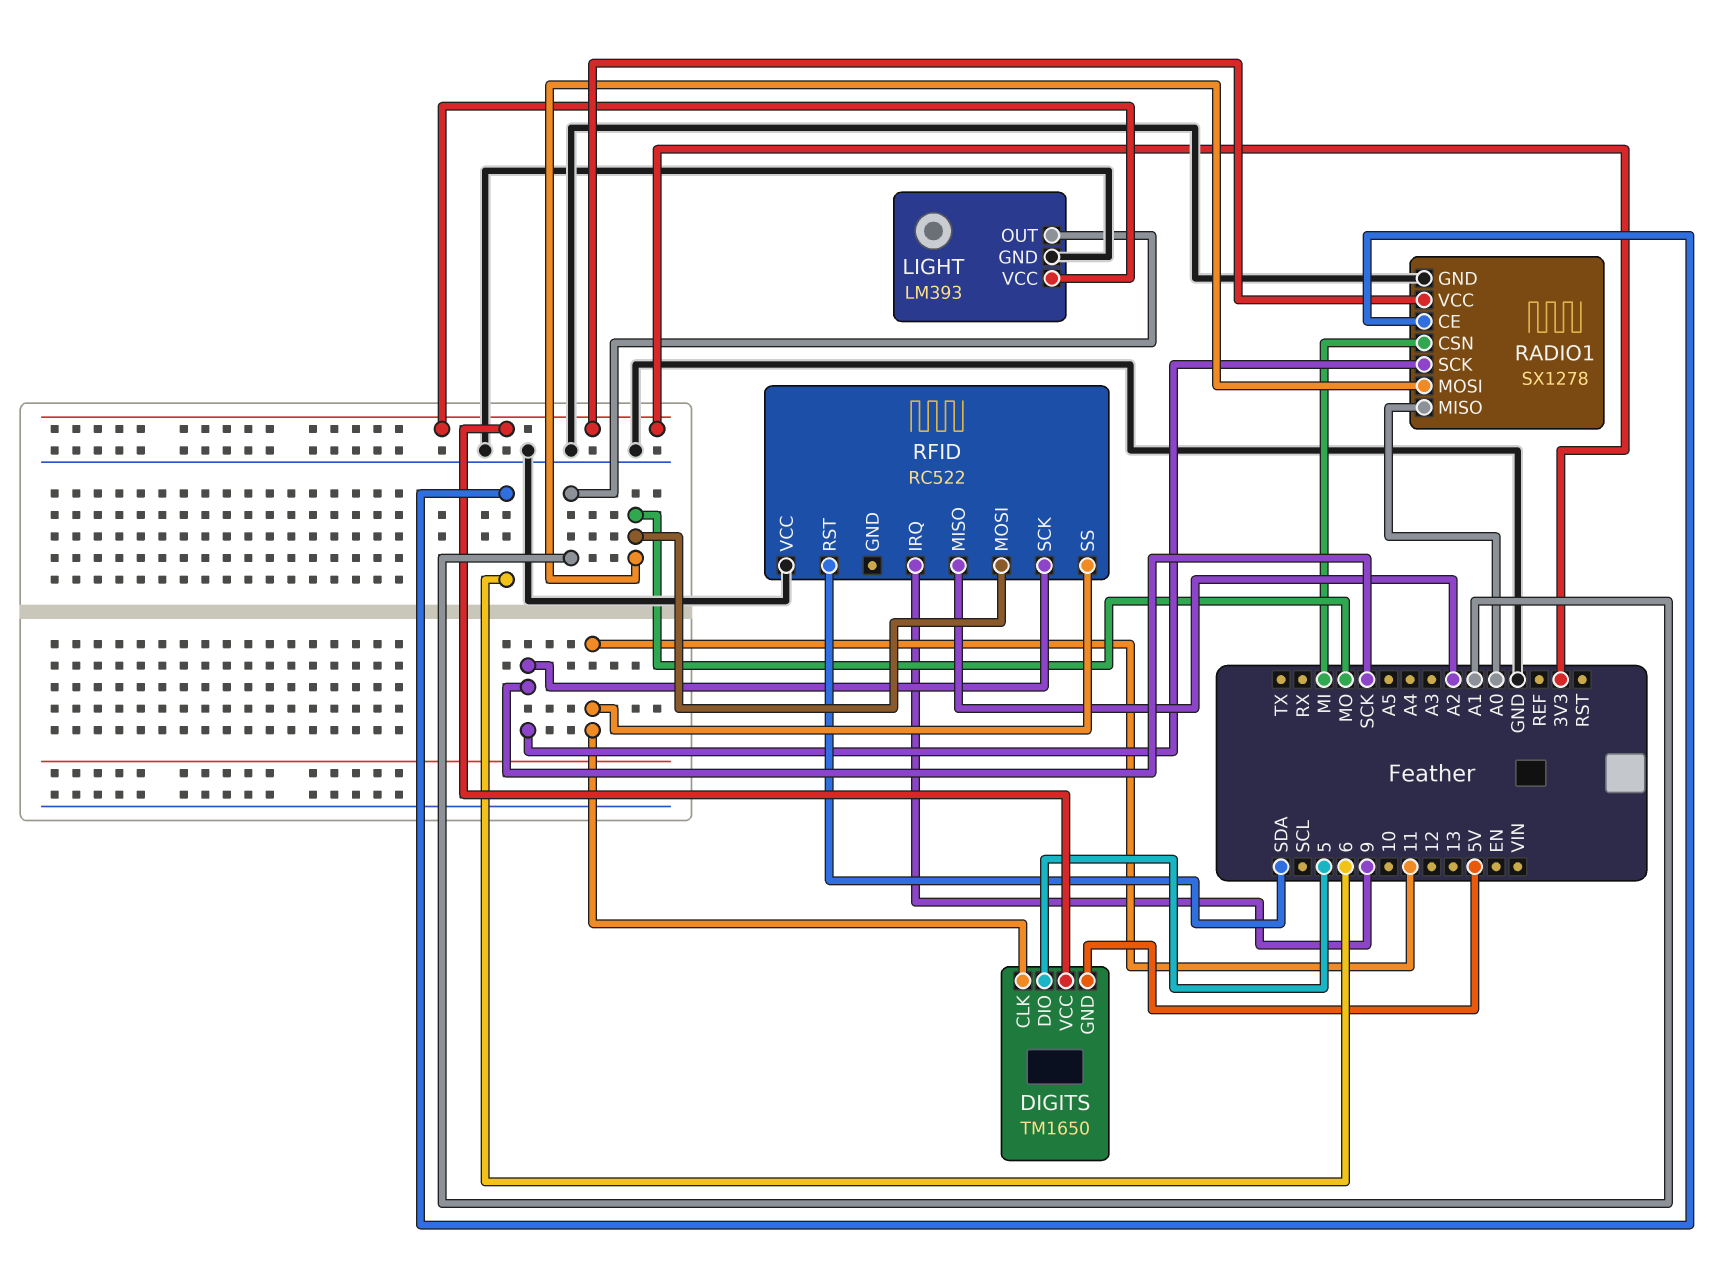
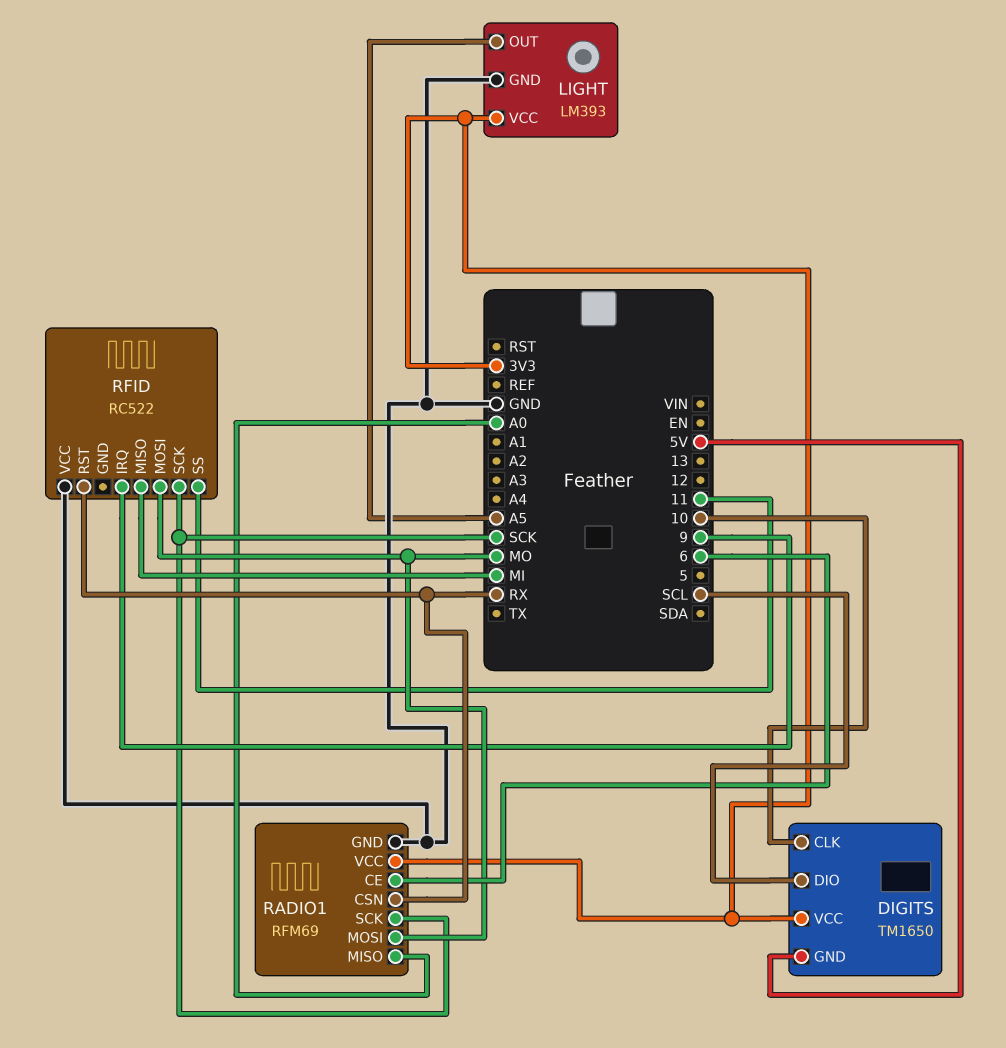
DIGITS pin CLK: 11 -> 10
DIGITS pin DIO: 5 -> SCL
LIGHT pin OUT: A1 -> A5
RADIO1: SX1278 -> RFM69
RADIO1 pin CSN: MI -> RX
RFID pin MISO: A2 -> MI
RFID pin RST: SDA -> RX

